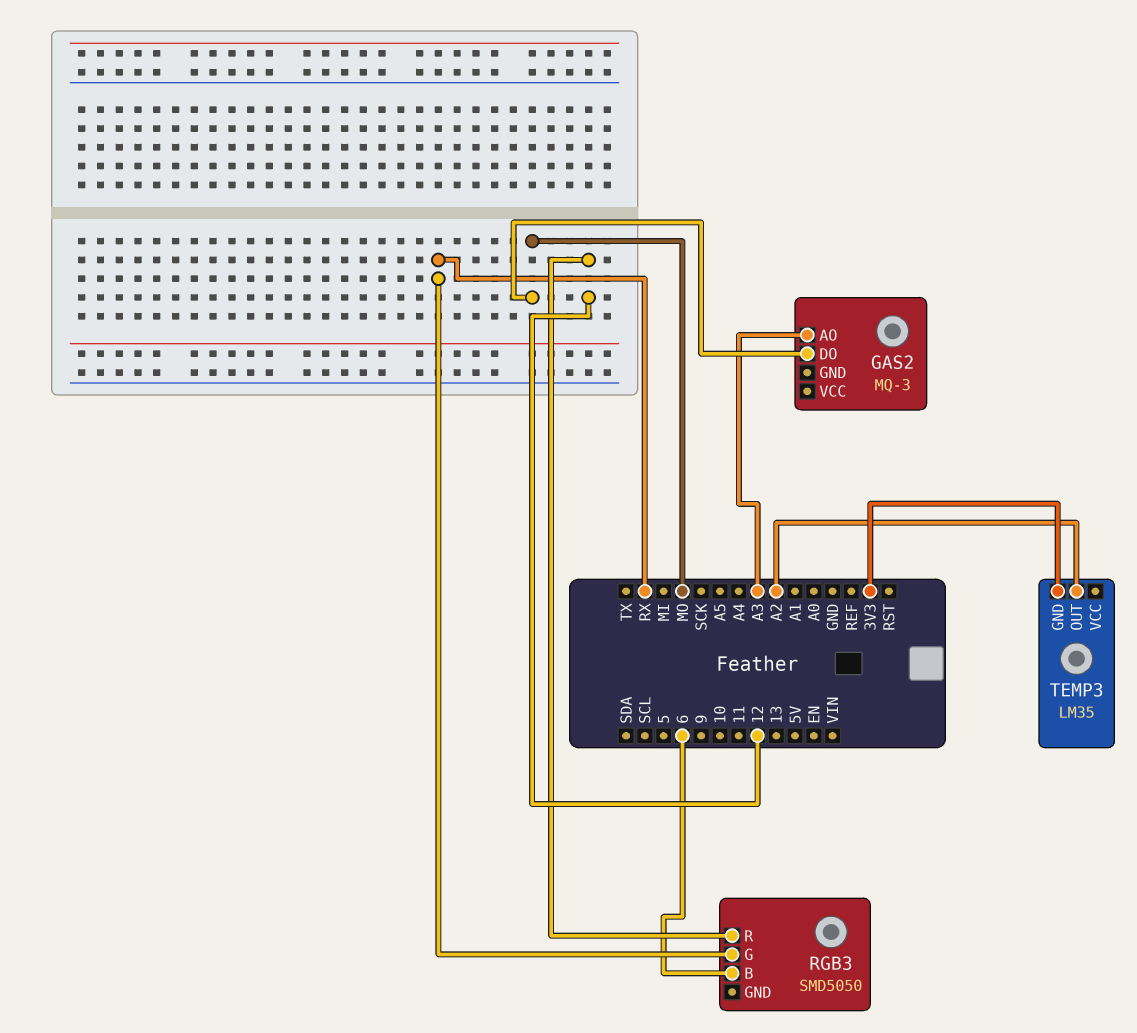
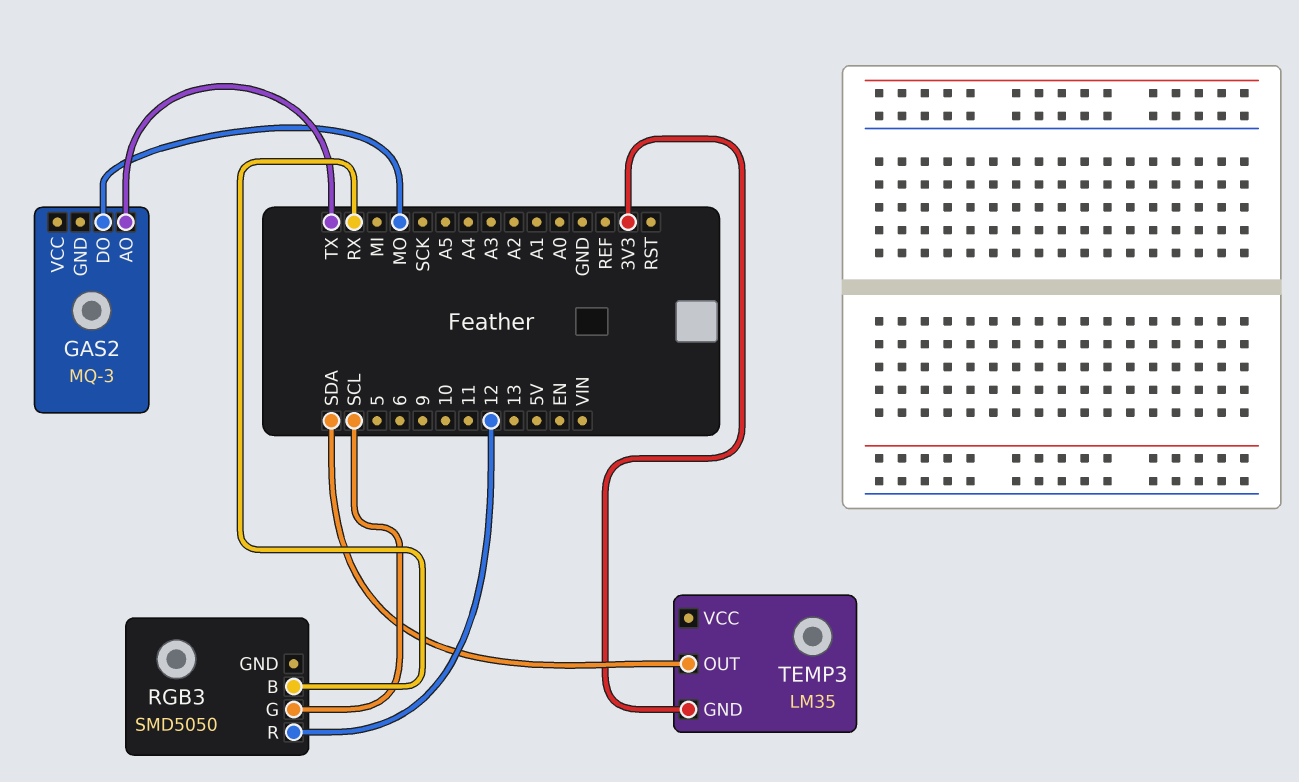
GAS2 pin AO: A3 -> TX
RGB3 pin B: 6 -> RX
RGB3 pin G: RX -> SCL
TEMP3 pin OUT: A2 -> SDA

